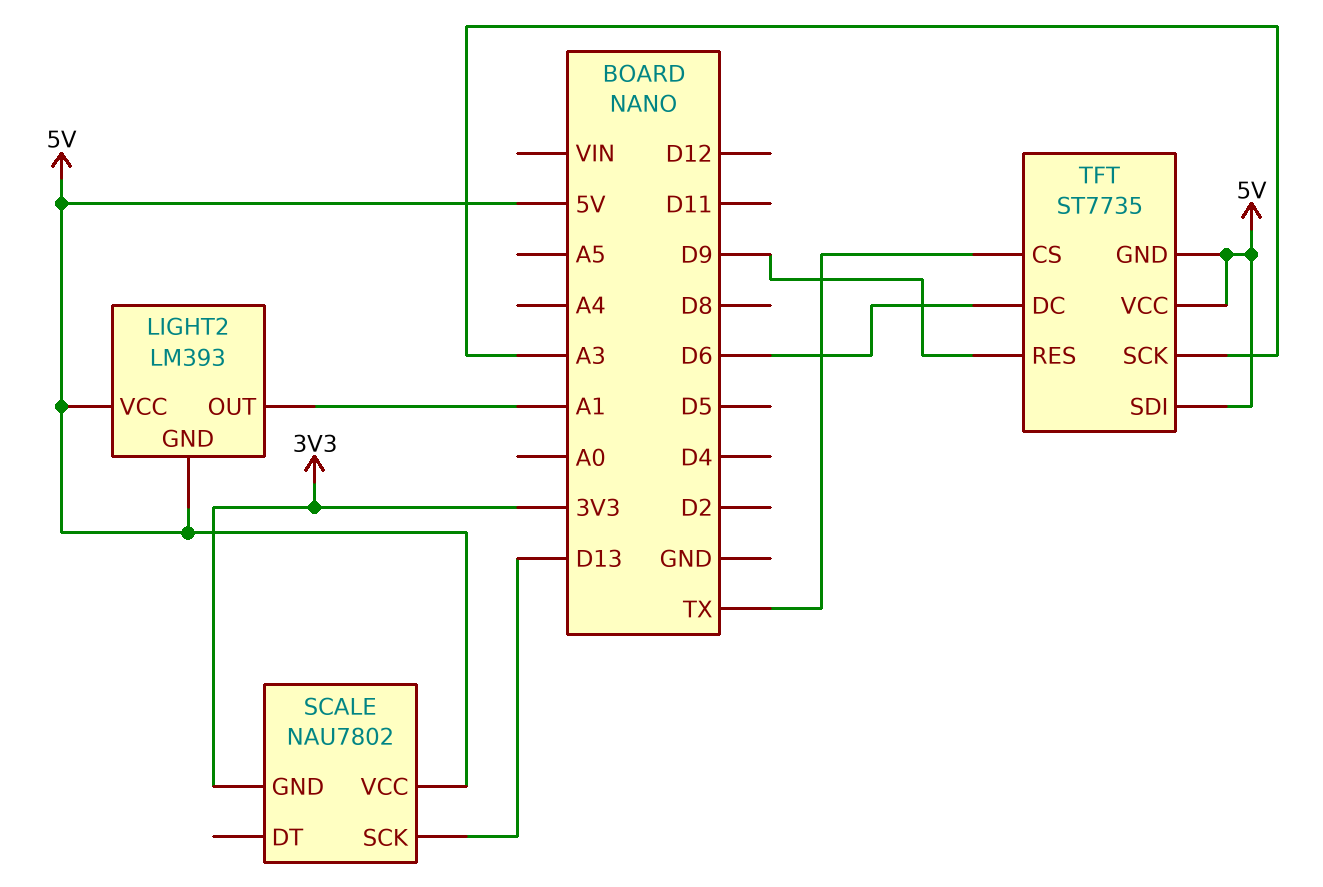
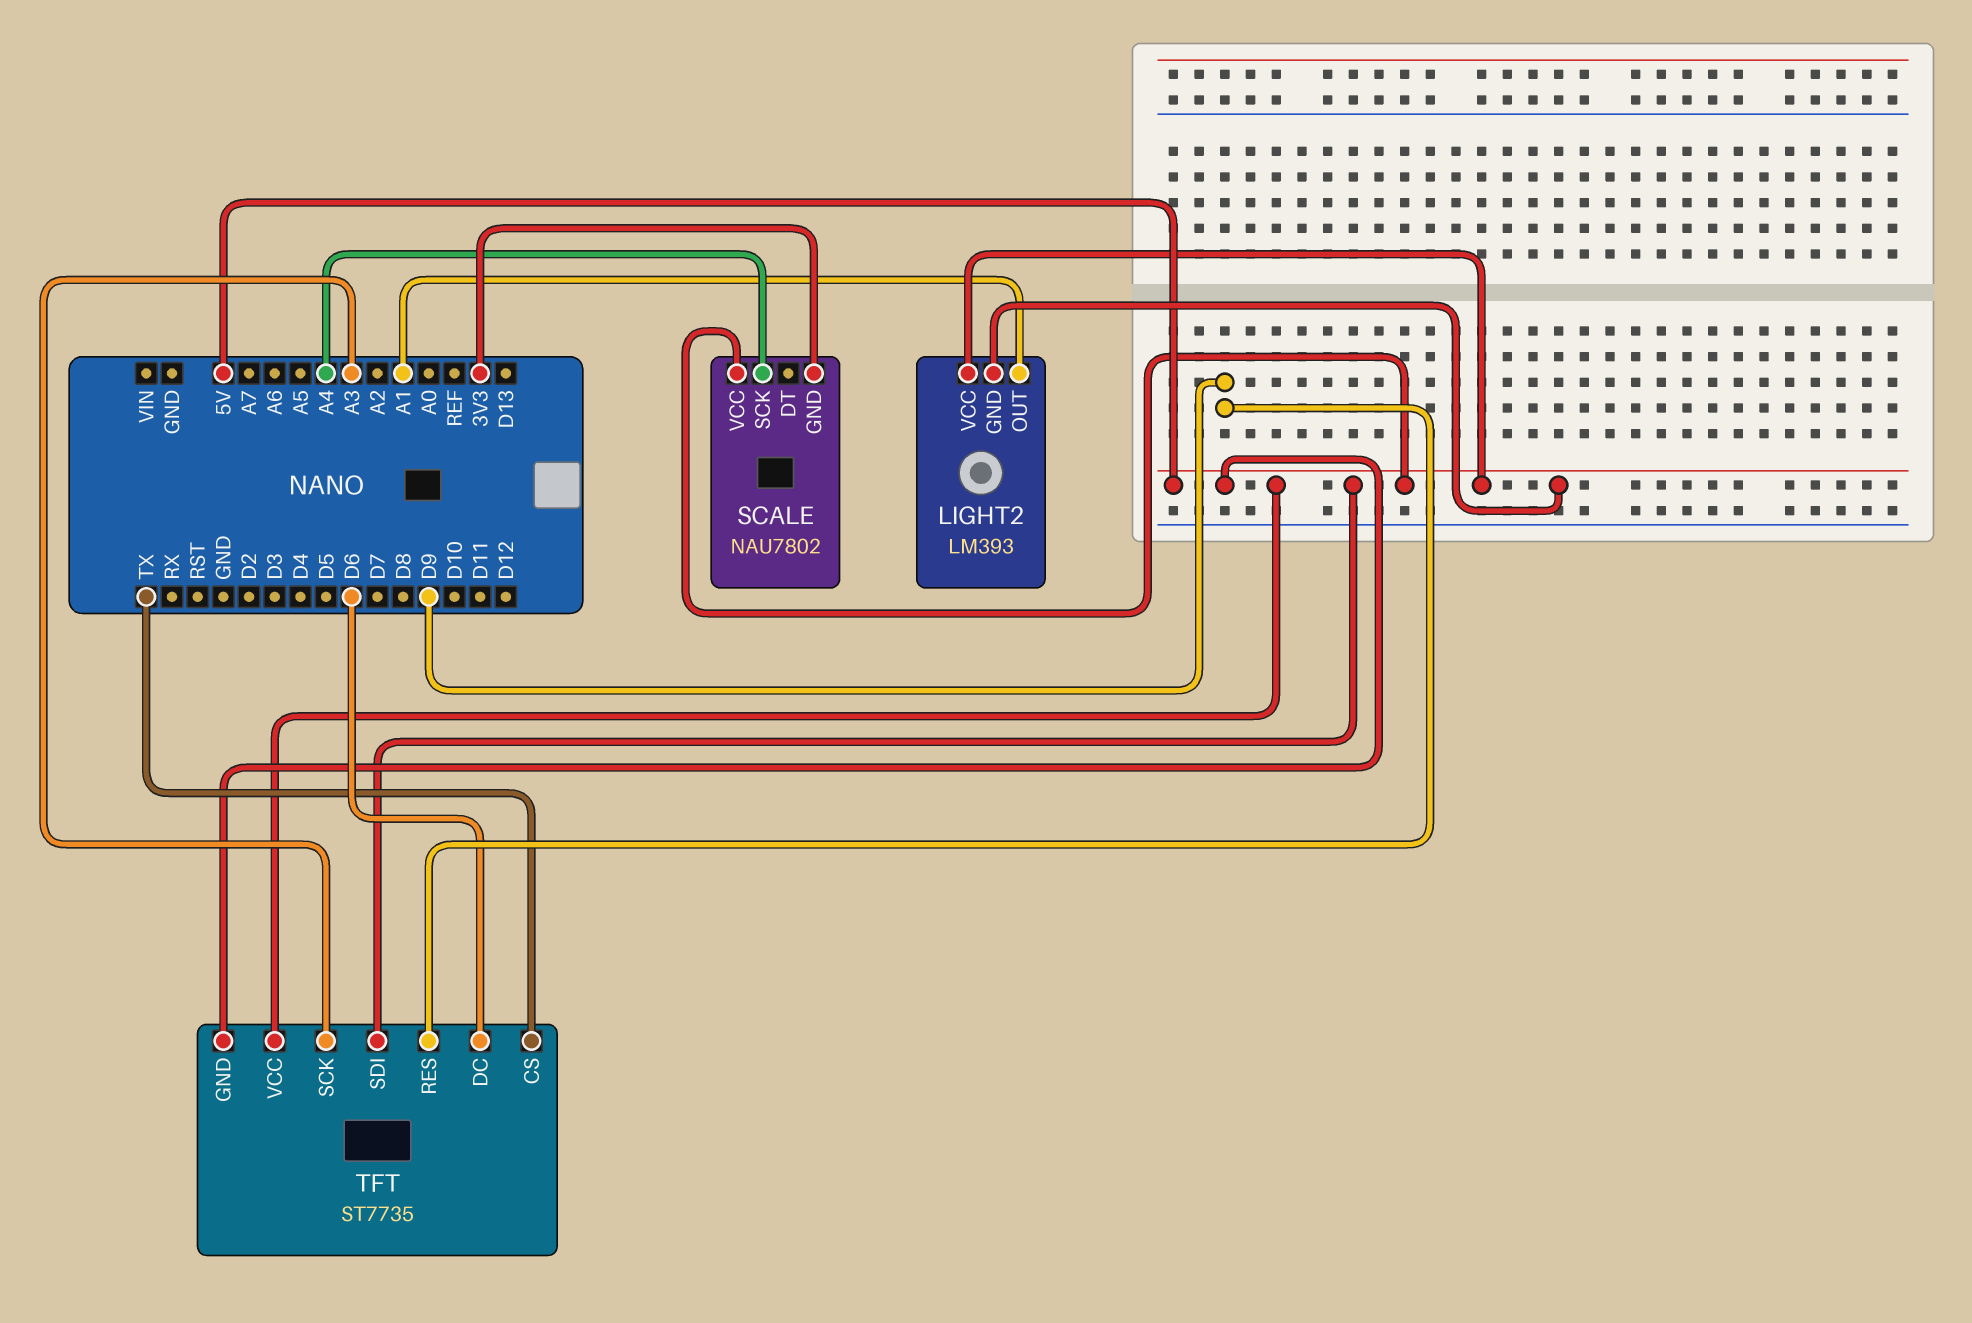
SCALE pin SCK: D13 -> A4

